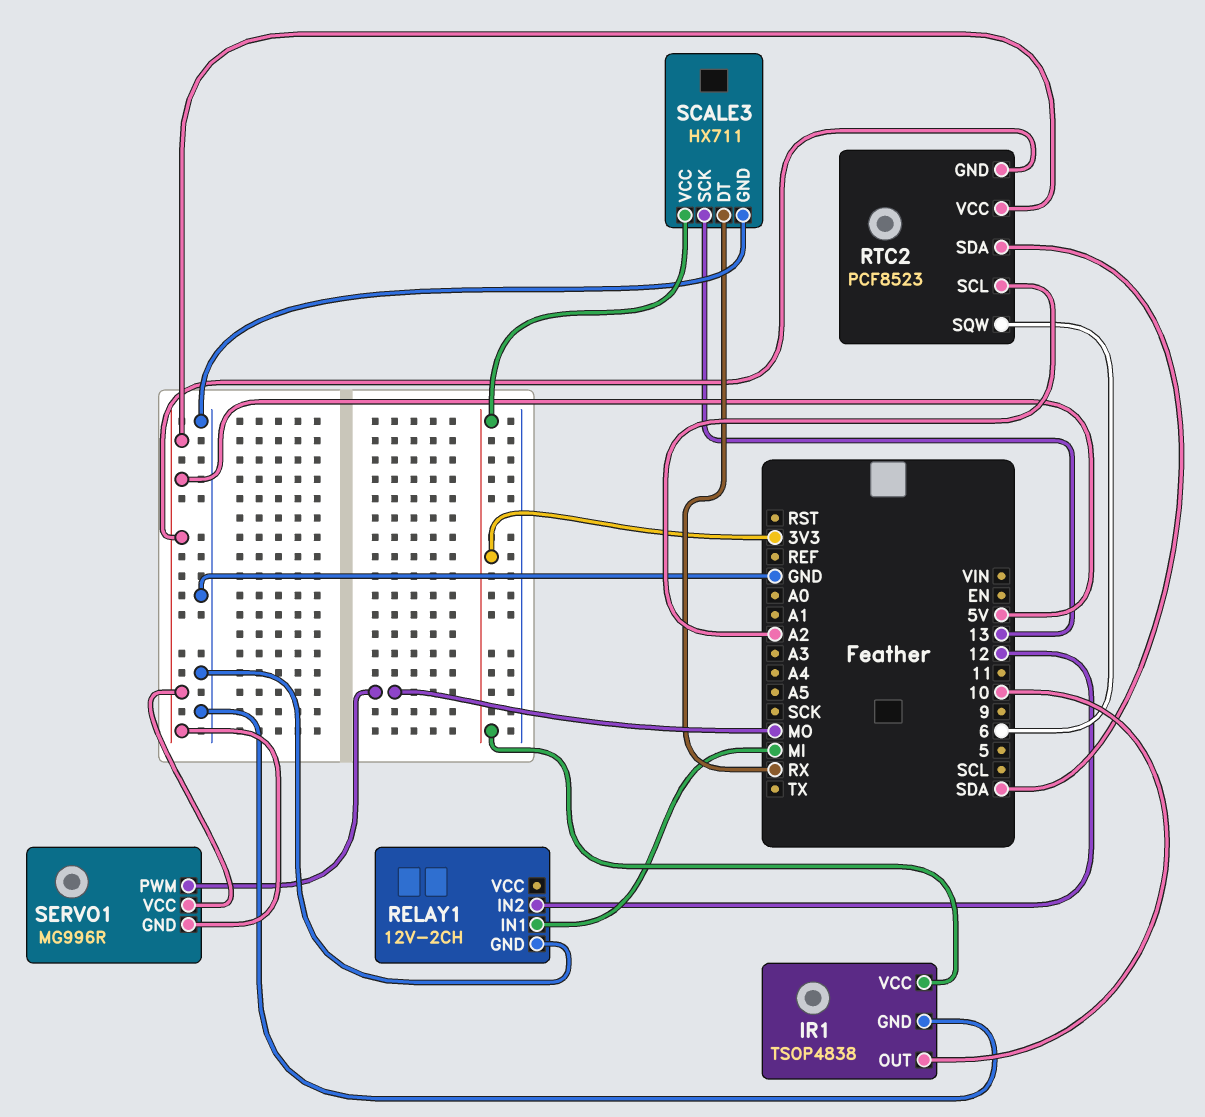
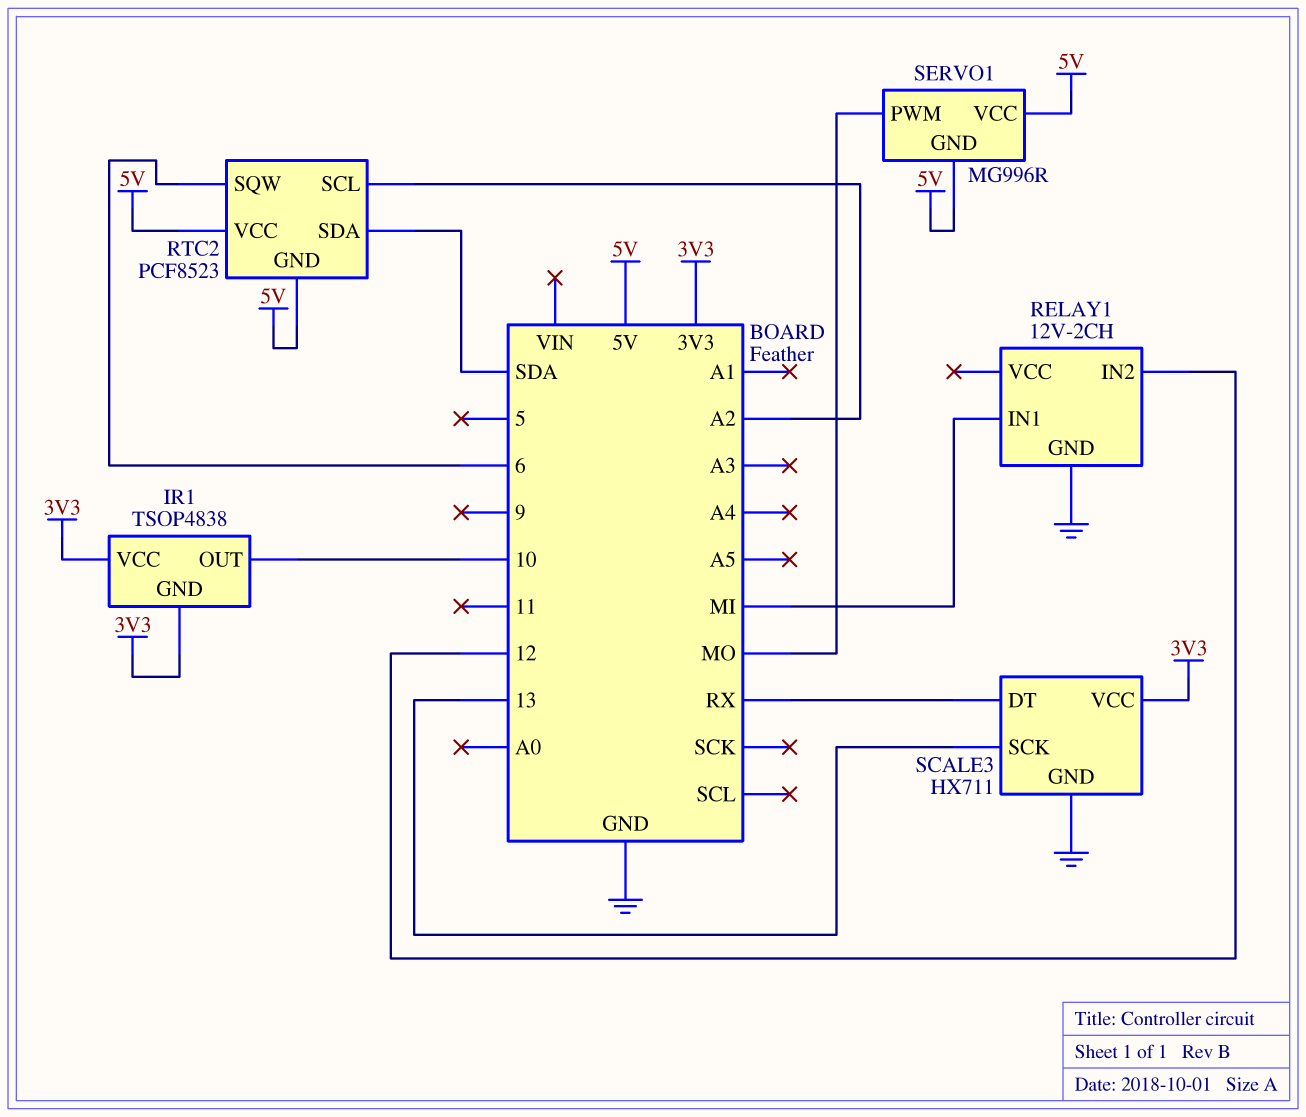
IR1 pin GND: GND -> 3V3

